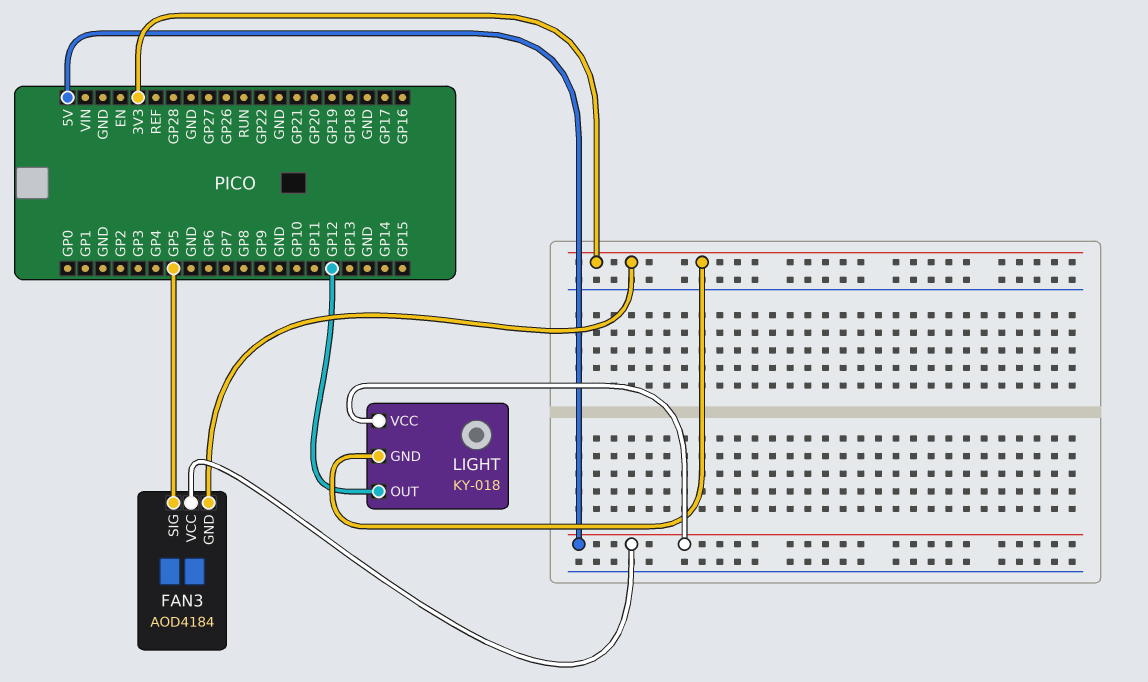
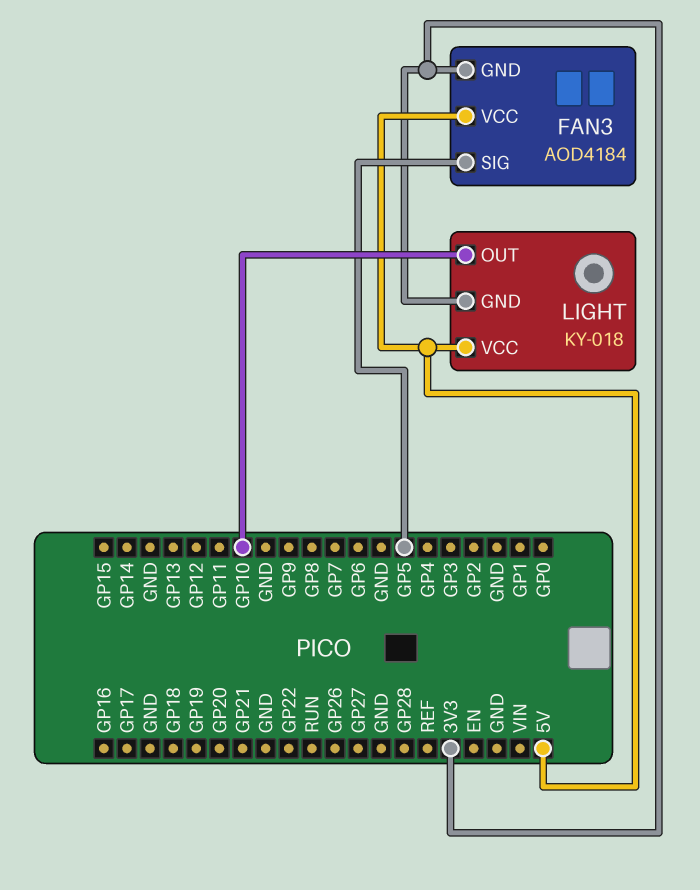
LIGHT pin OUT: GP12 -> GP10

